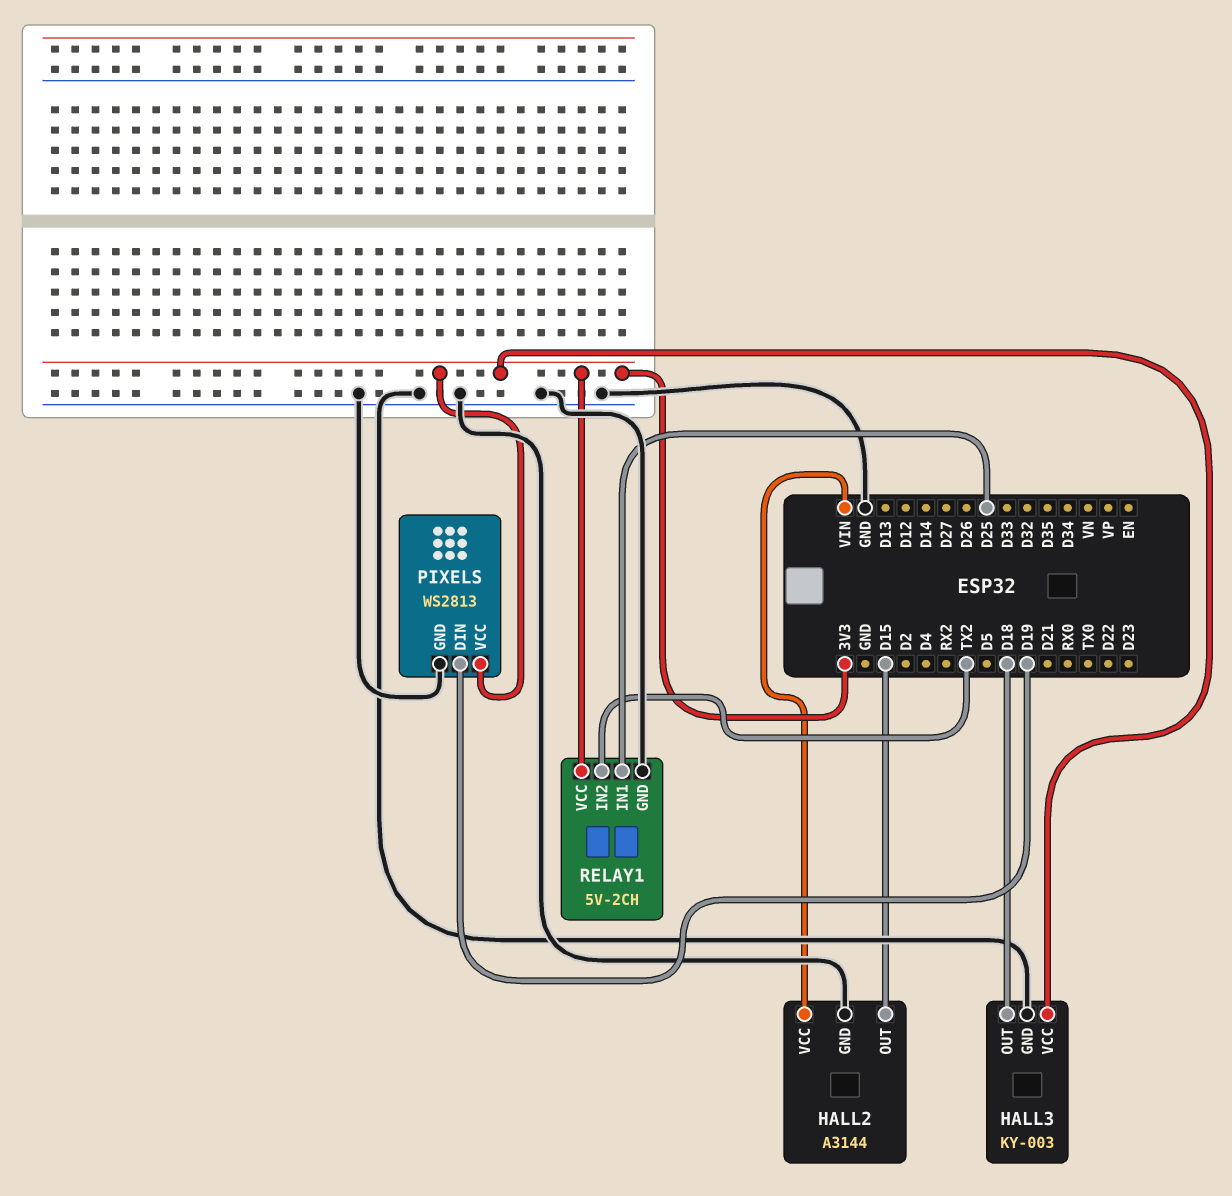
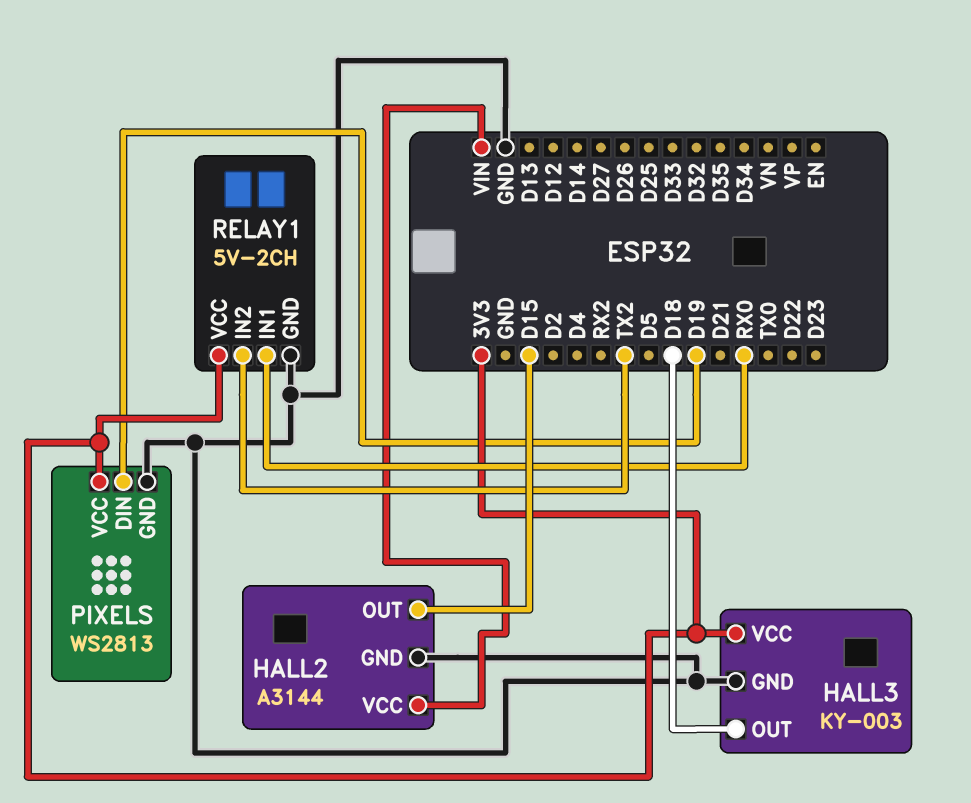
RELAY1 pin IN1: D25 -> RX0

